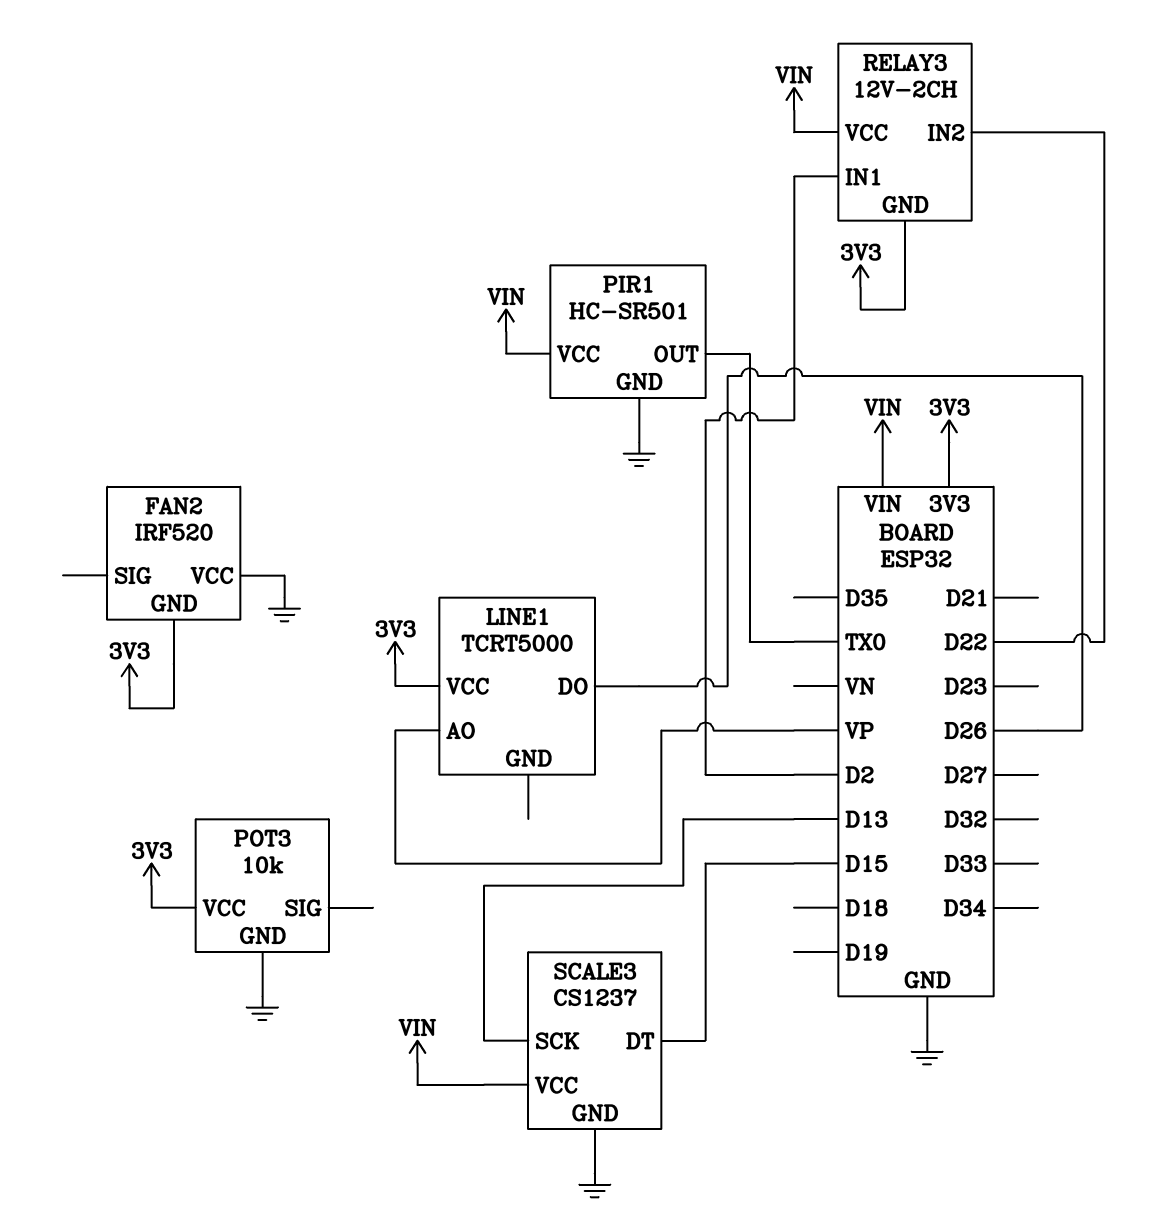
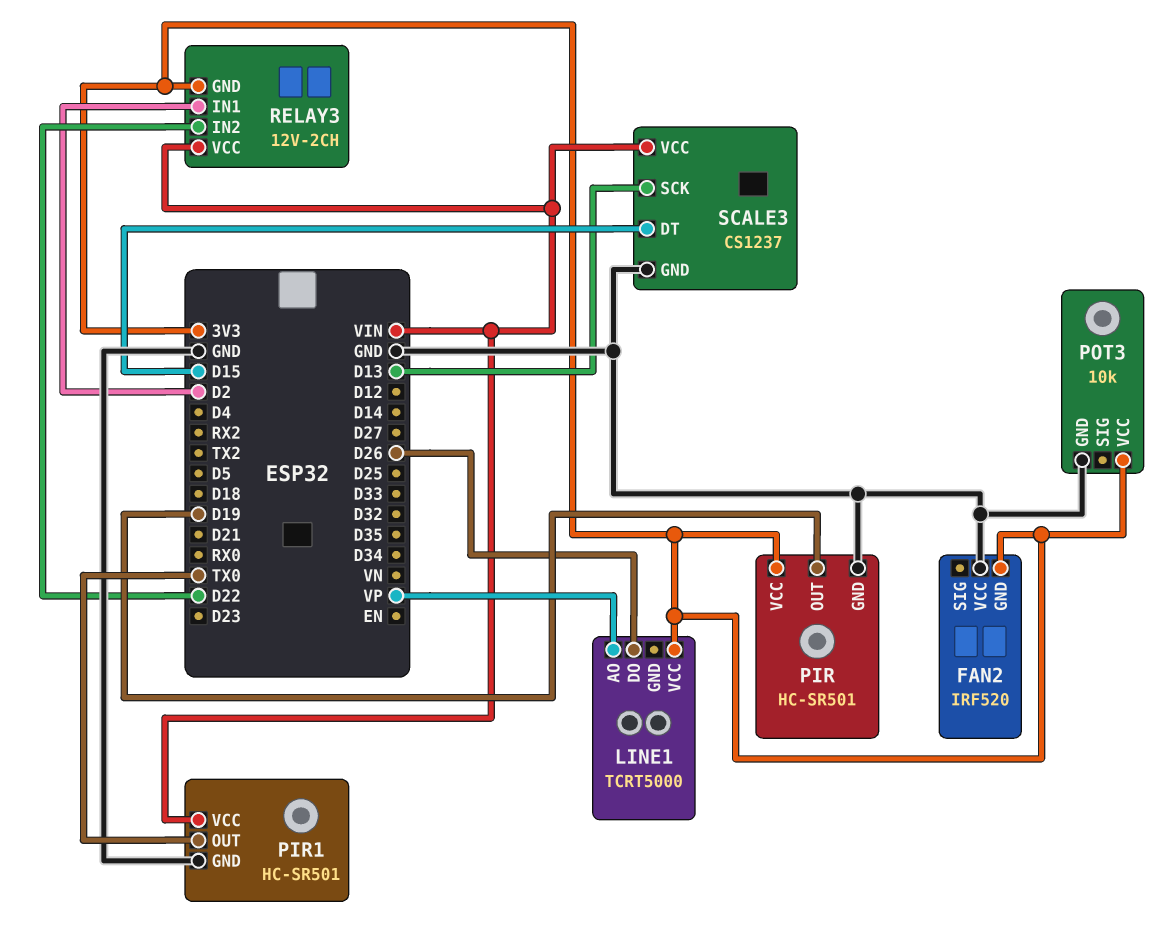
PIR: none -> HC-SR501
PIR pin GND: none -> GND
PIR pin OUT: none -> D19
PIR pin VCC: none -> 3V3

